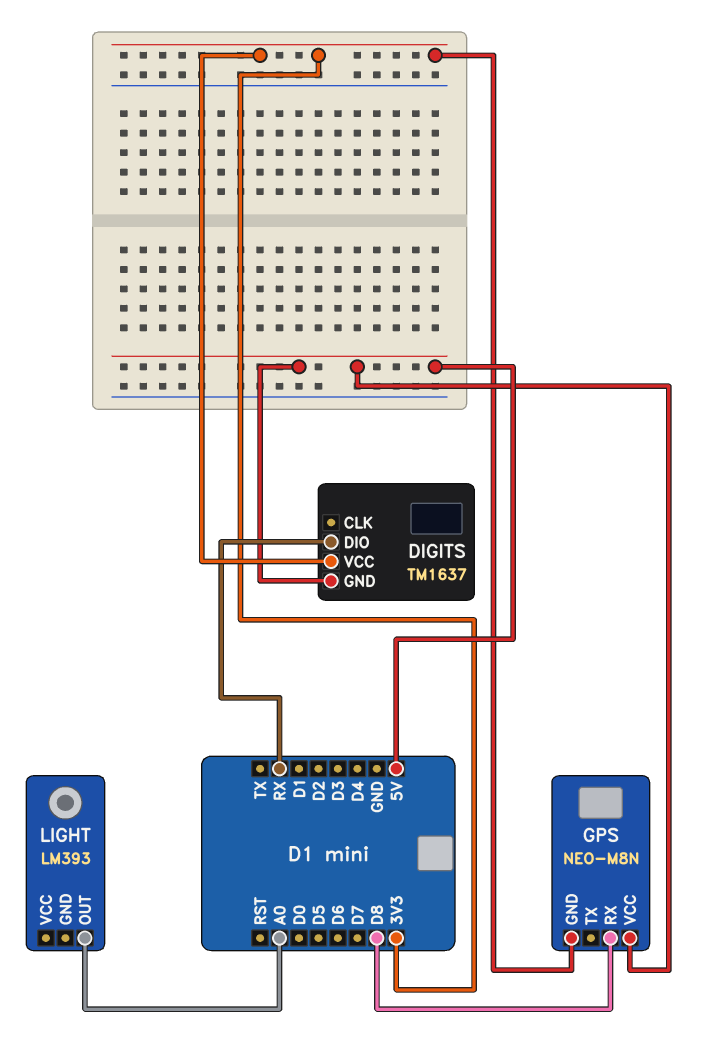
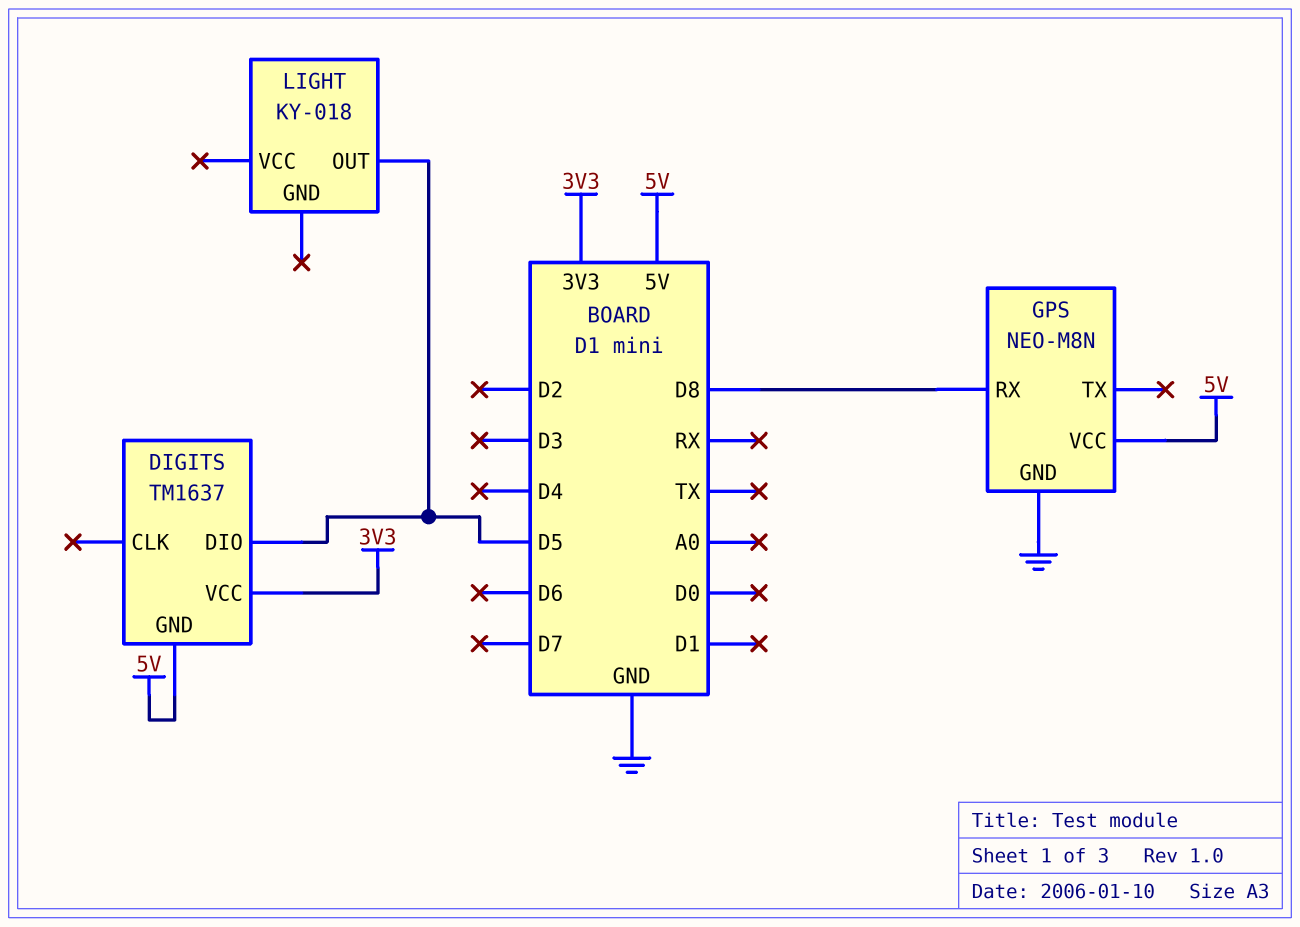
DIGITS pin DIO: RX -> D5
GPS pin GND: 3V3 -> GND
LIGHT: LM393 -> KY-018
LIGHT pin OUT: A0 -> D5

